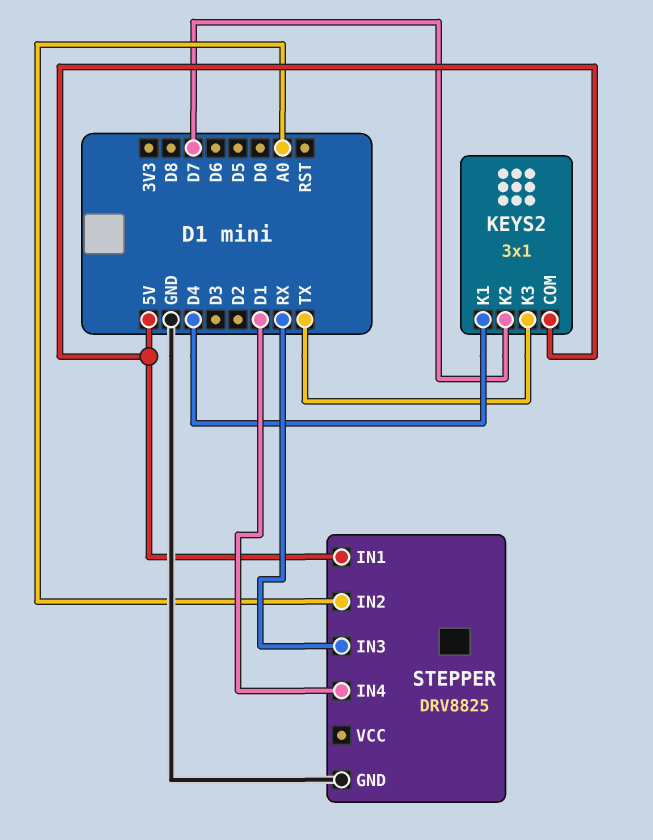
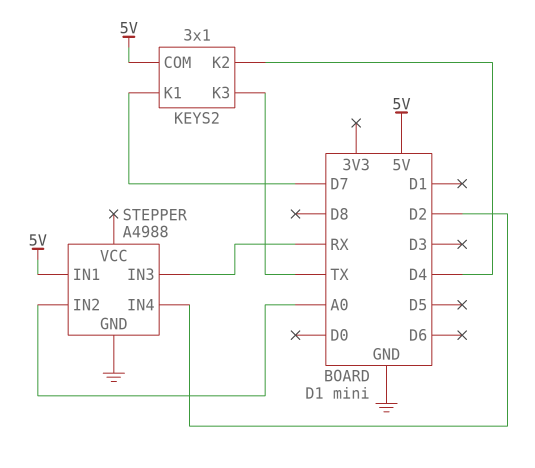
KEYS2 pin K1: D4 -> D7
KEYS2 pin K2: D7 -> D4
STEPPER: DRV8825 -> A4988
STEPPER pin IN4: D1 -> D2

